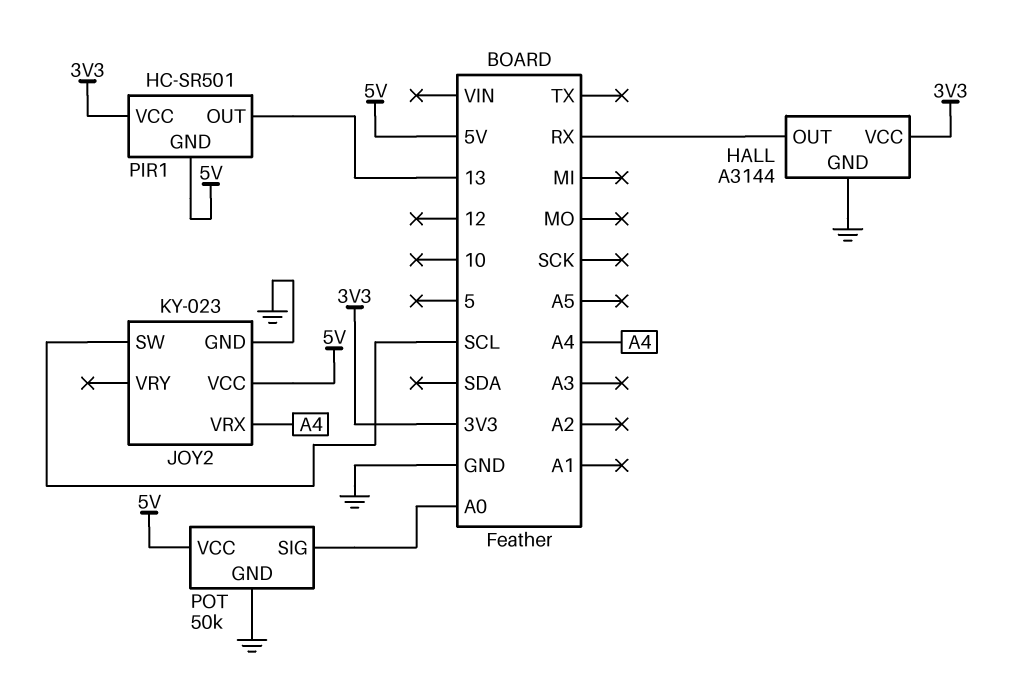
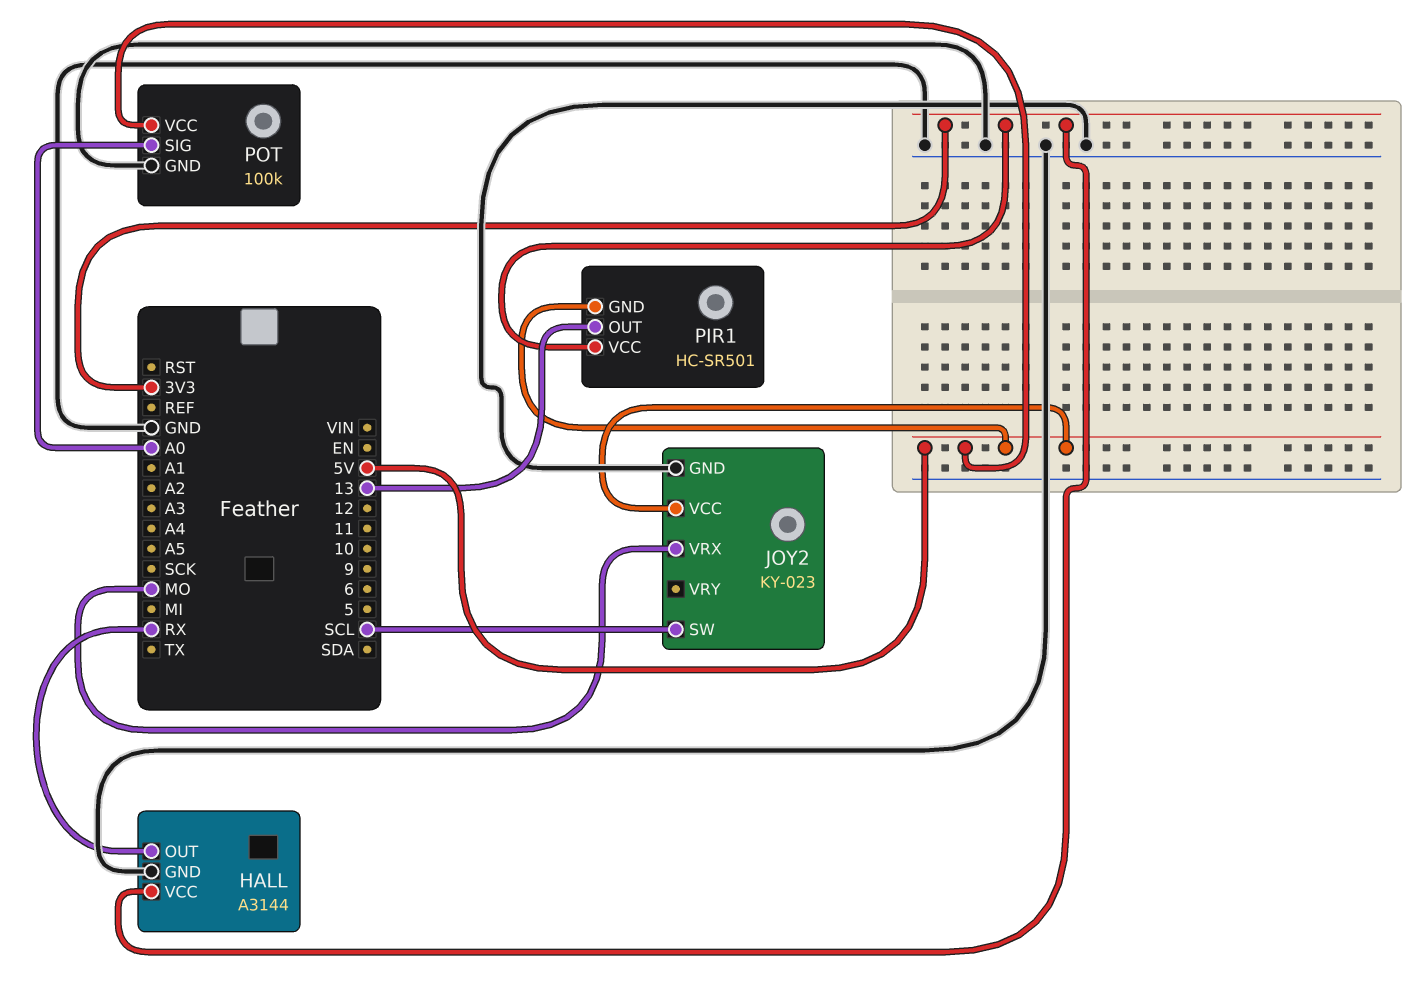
JOY2 pin VRX: A4 -> MO
POT: 50k -> 100k

